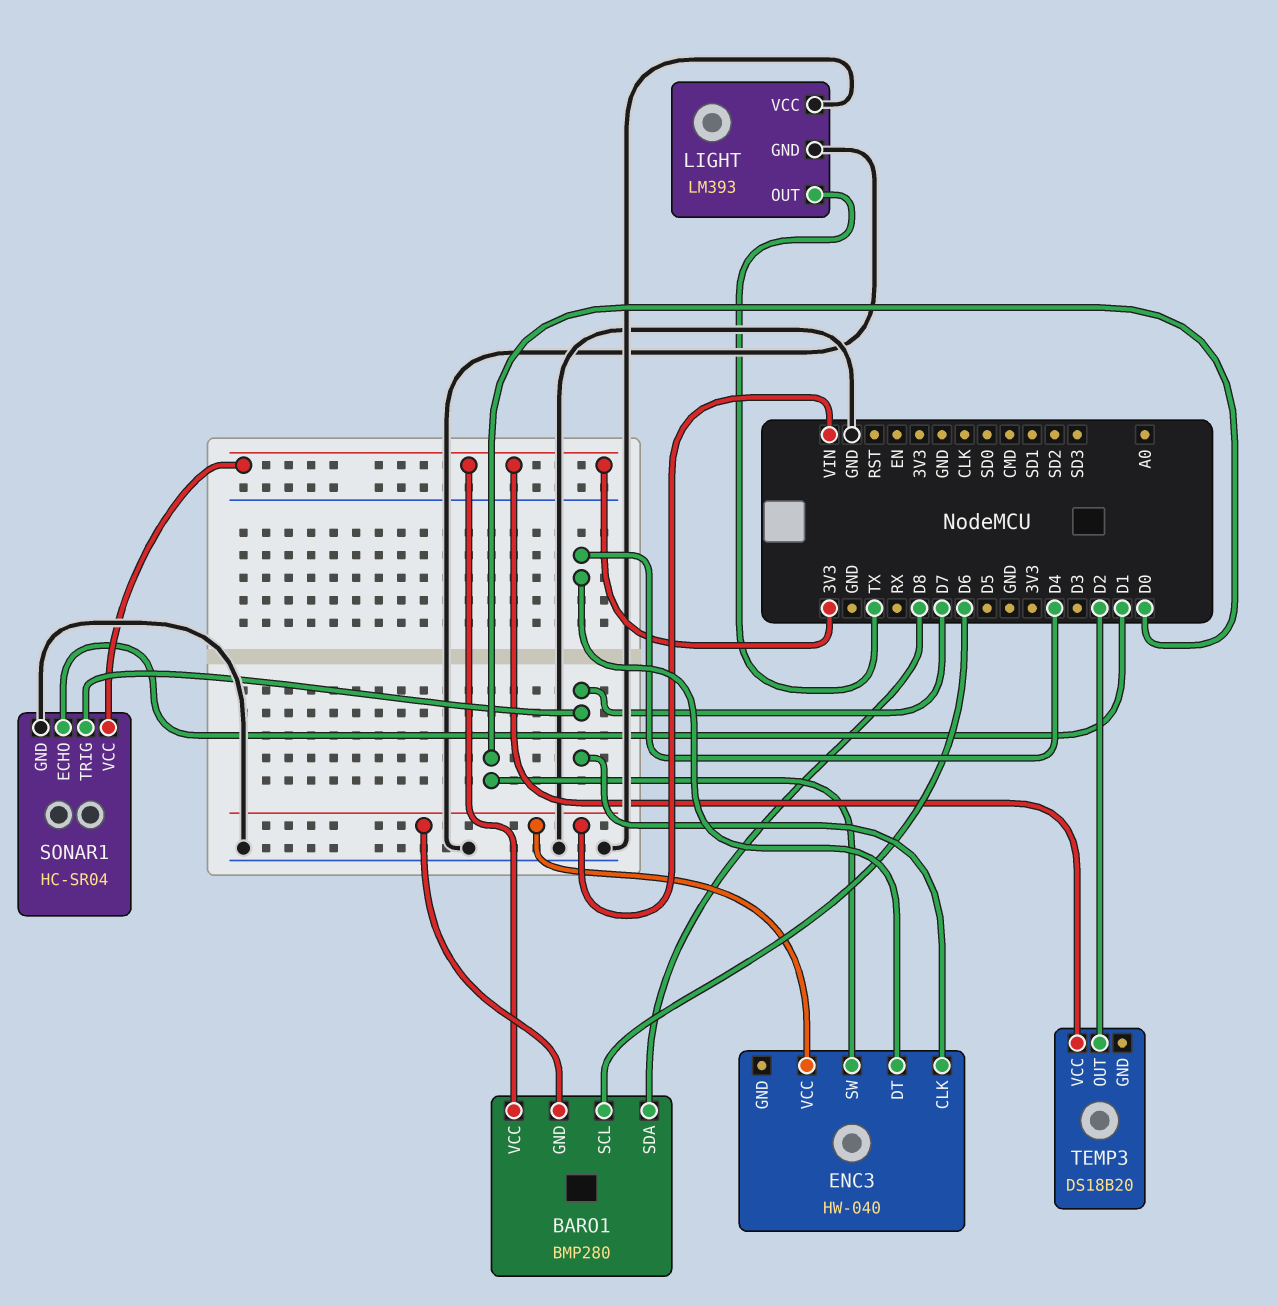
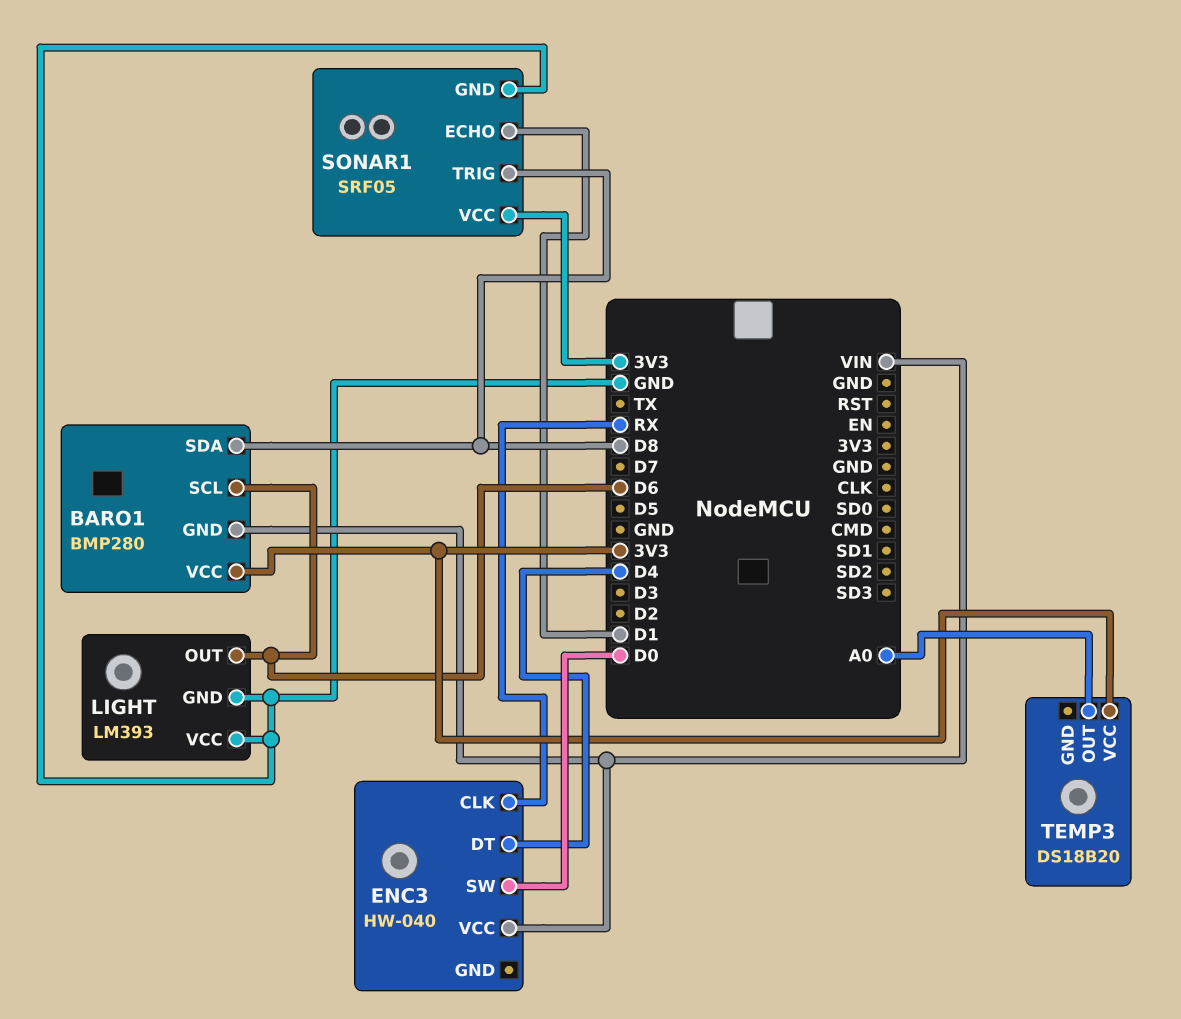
ENC3 pin CLK: D7 -> RX
LIGHT pin OUT: TX -> D6
SONAR1: HC-SR04 -> SRF05
SONAR1 pin TRIG: D7 -> D8
TEMP3 pin OUT: D2 -> A0

